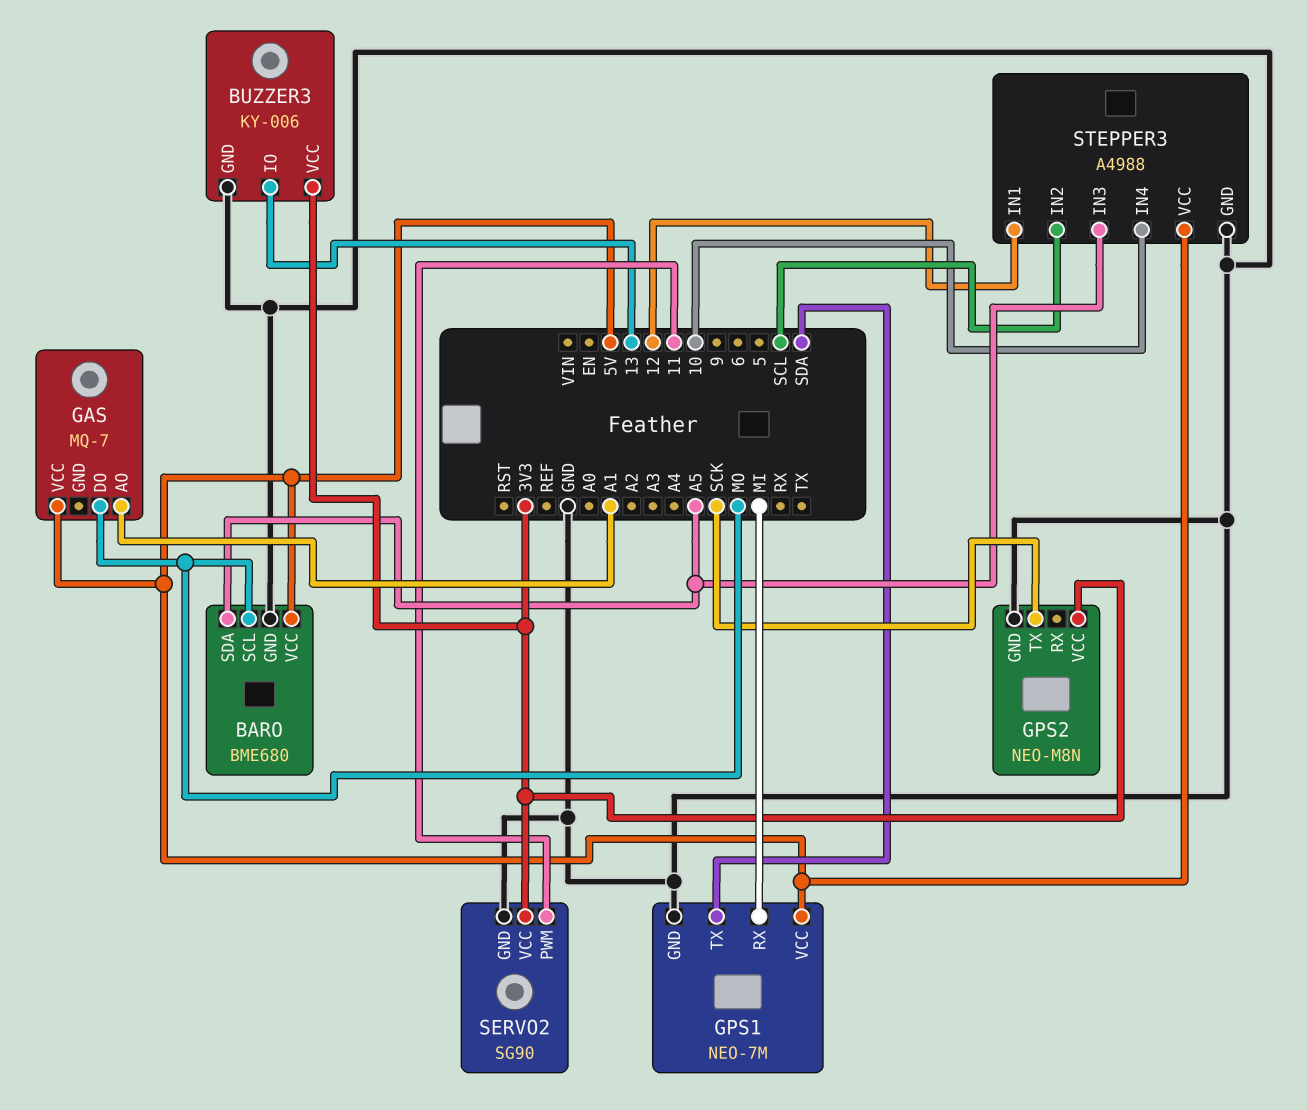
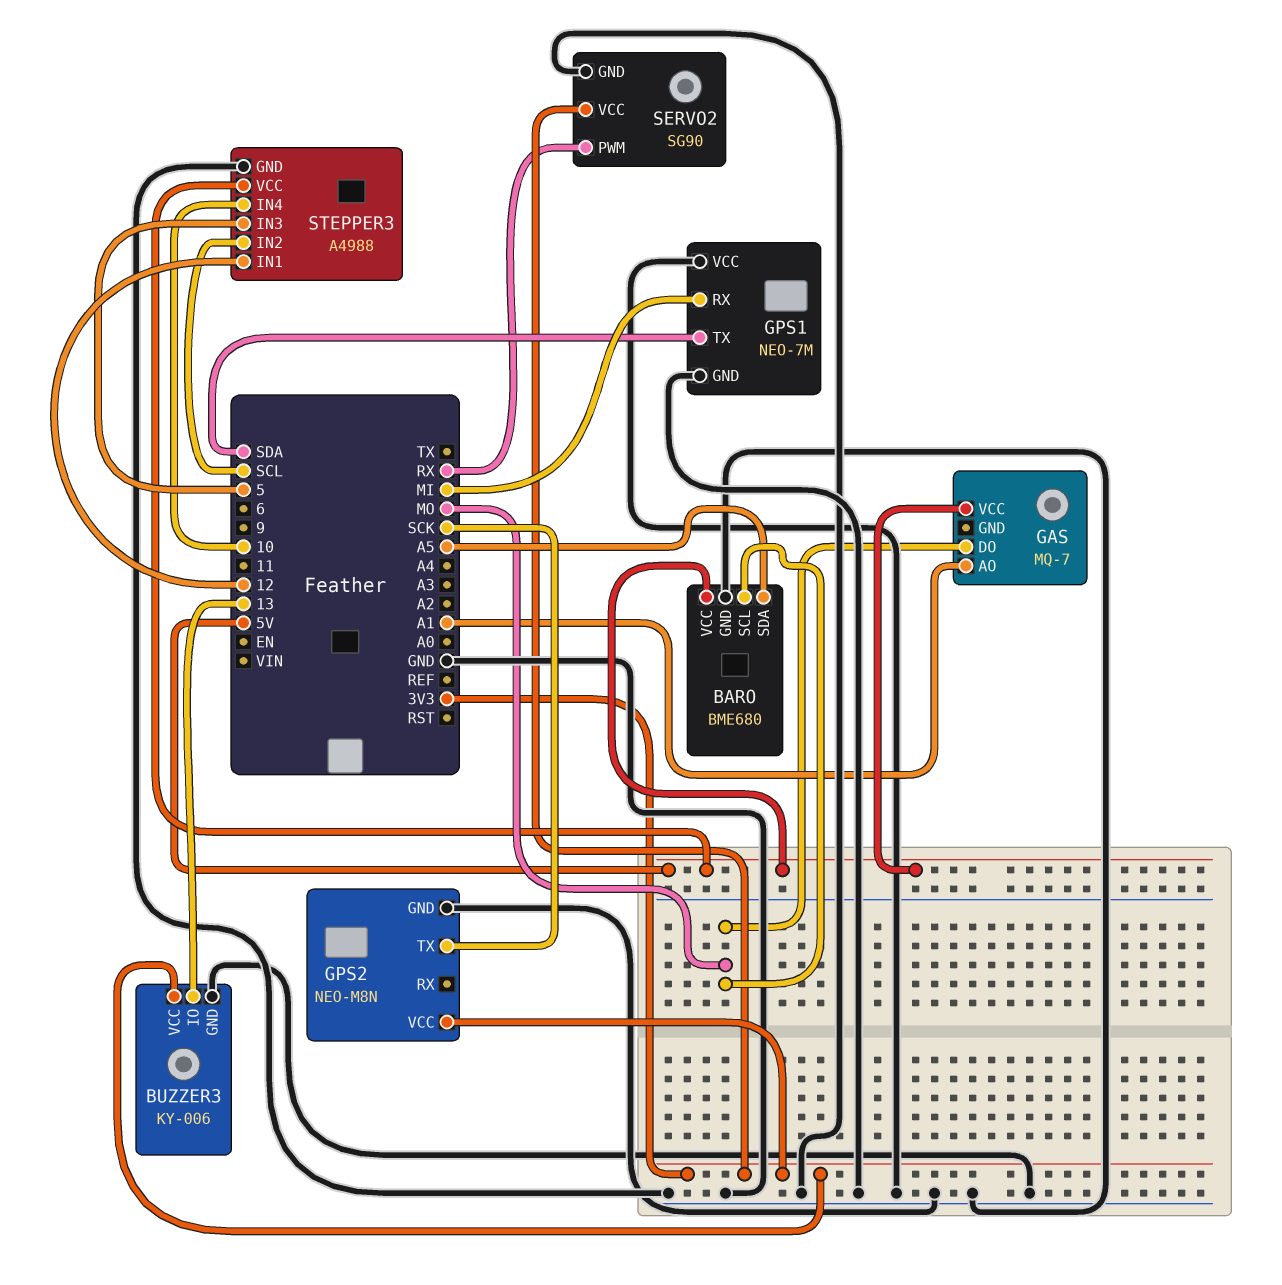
GPS1 pin VCC: 5V -> GND
SERVO2 pin PWM: 11 -> RX
STEPPER3 pin IN3: A5 -> 5

